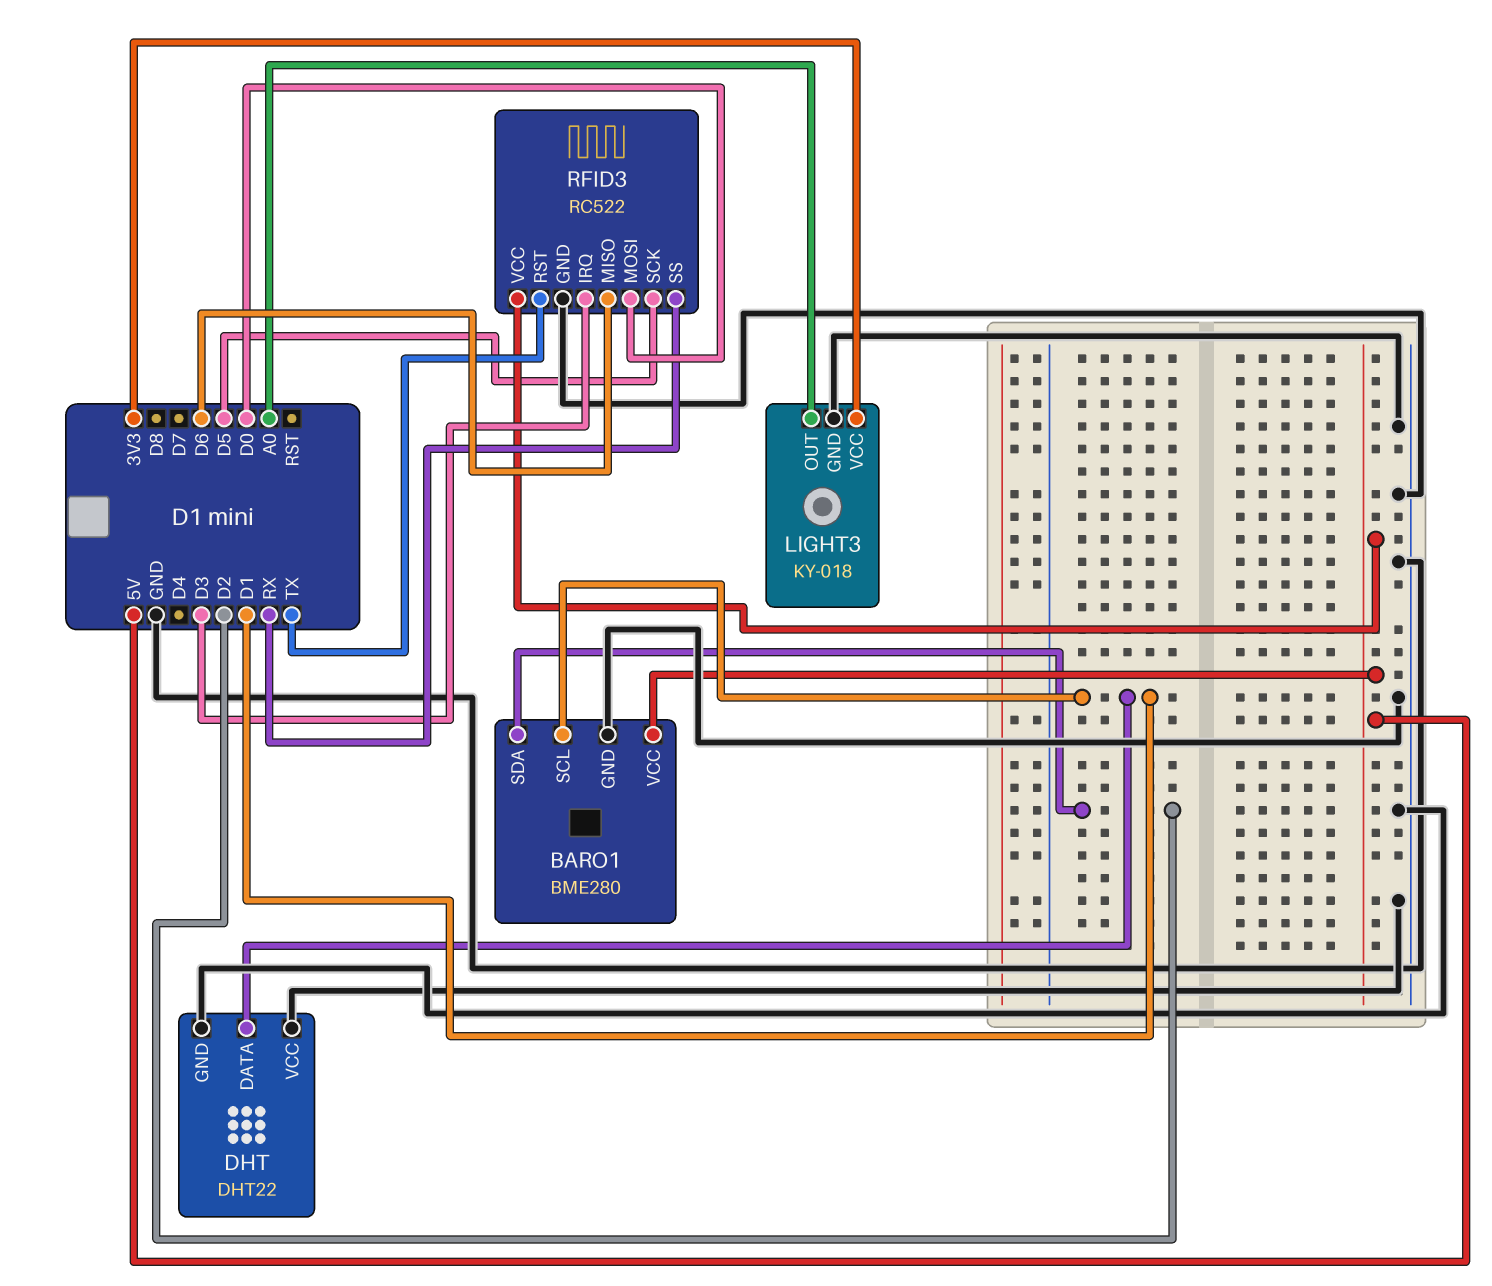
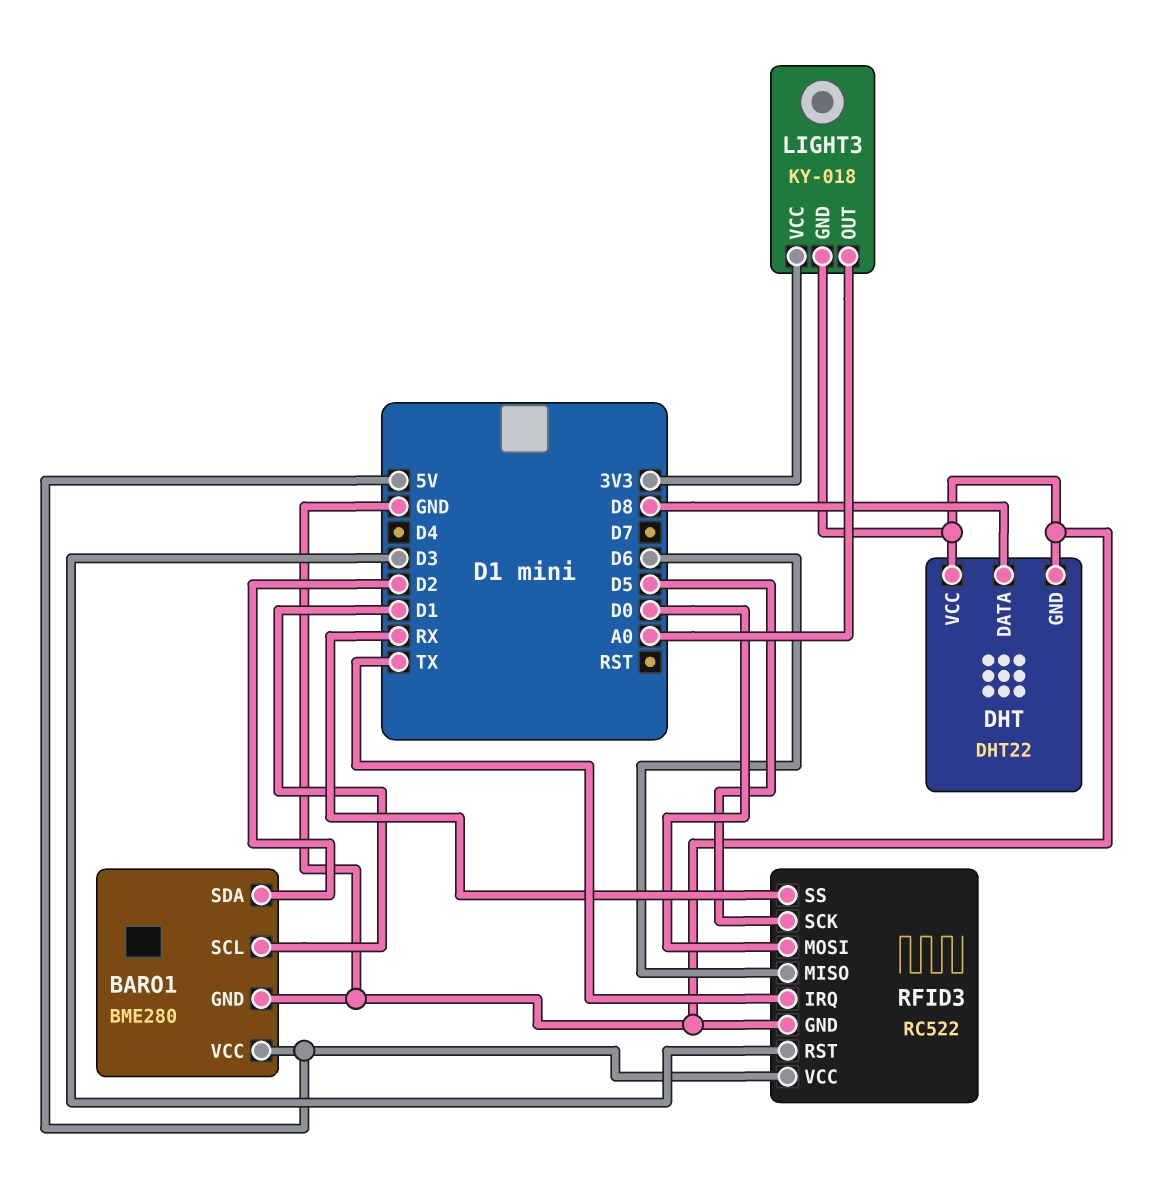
DHT pin DATA: D1 -> D8
RFID3 pin IRQ: D3 -> TX
RFID3 pin RST: TX -> D3

